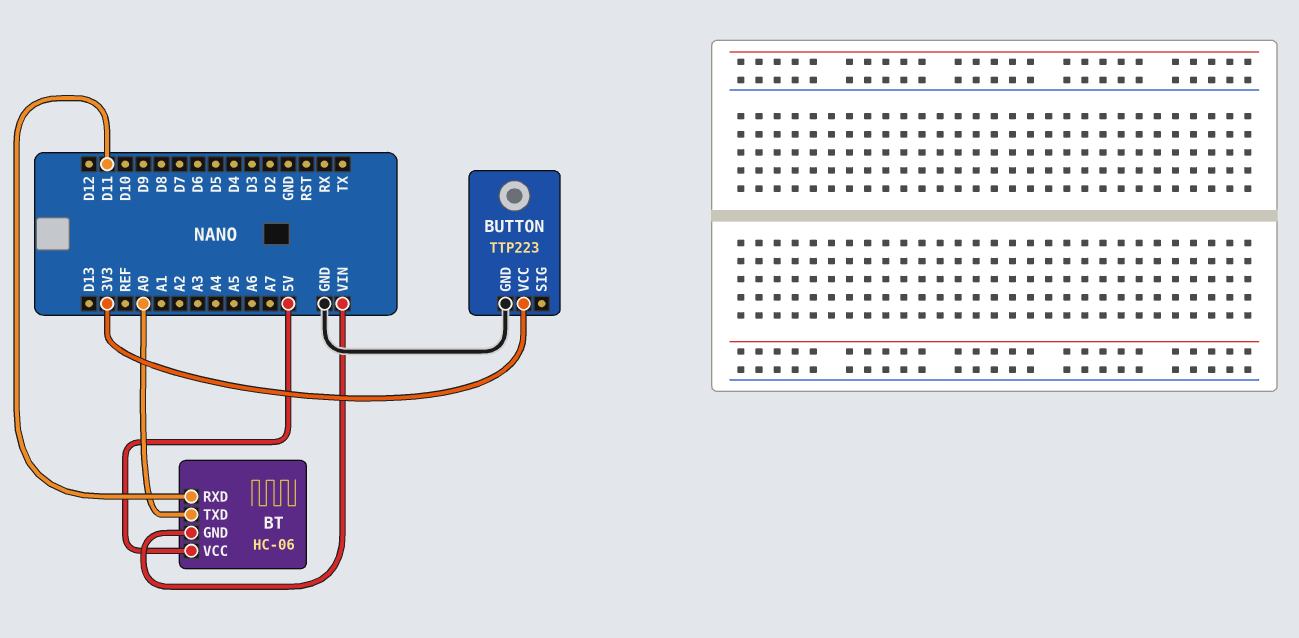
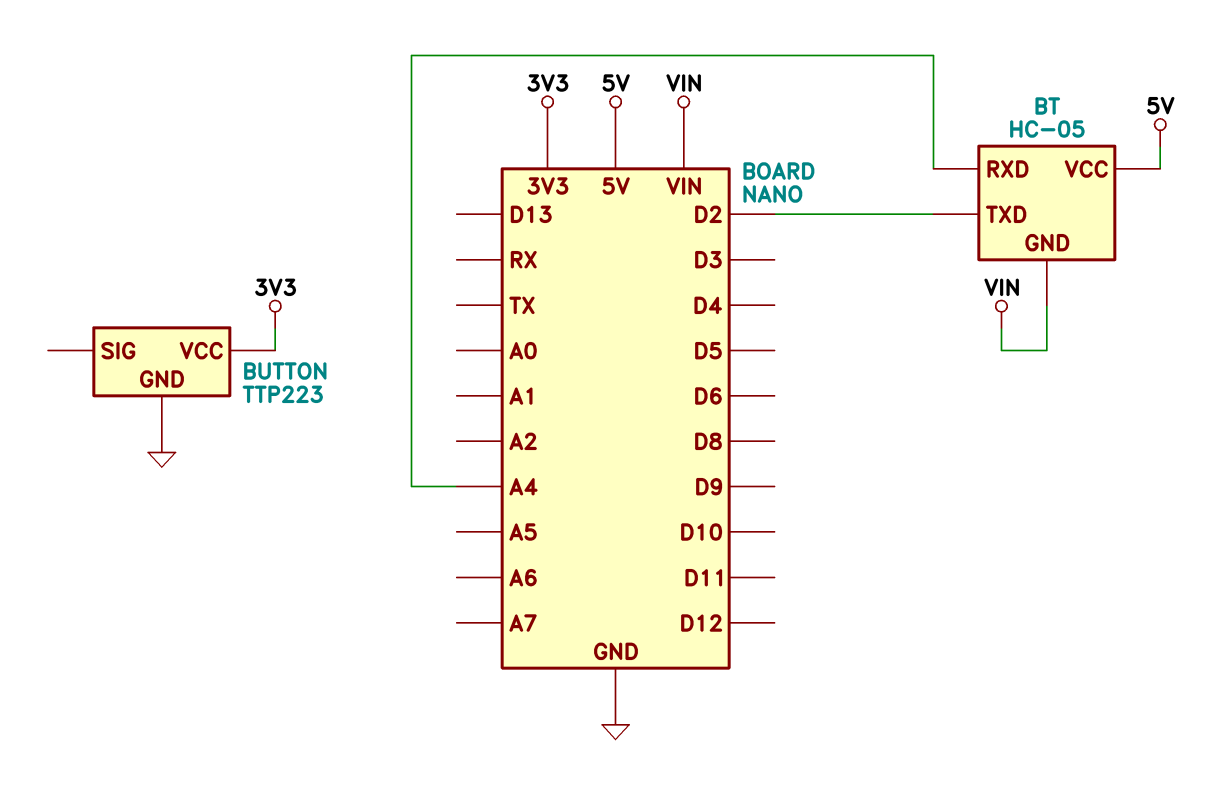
BT: HC-06 -> HC-05
BT pin RXD: D11 -> A4
BT pin TXD: A0 -> D2

